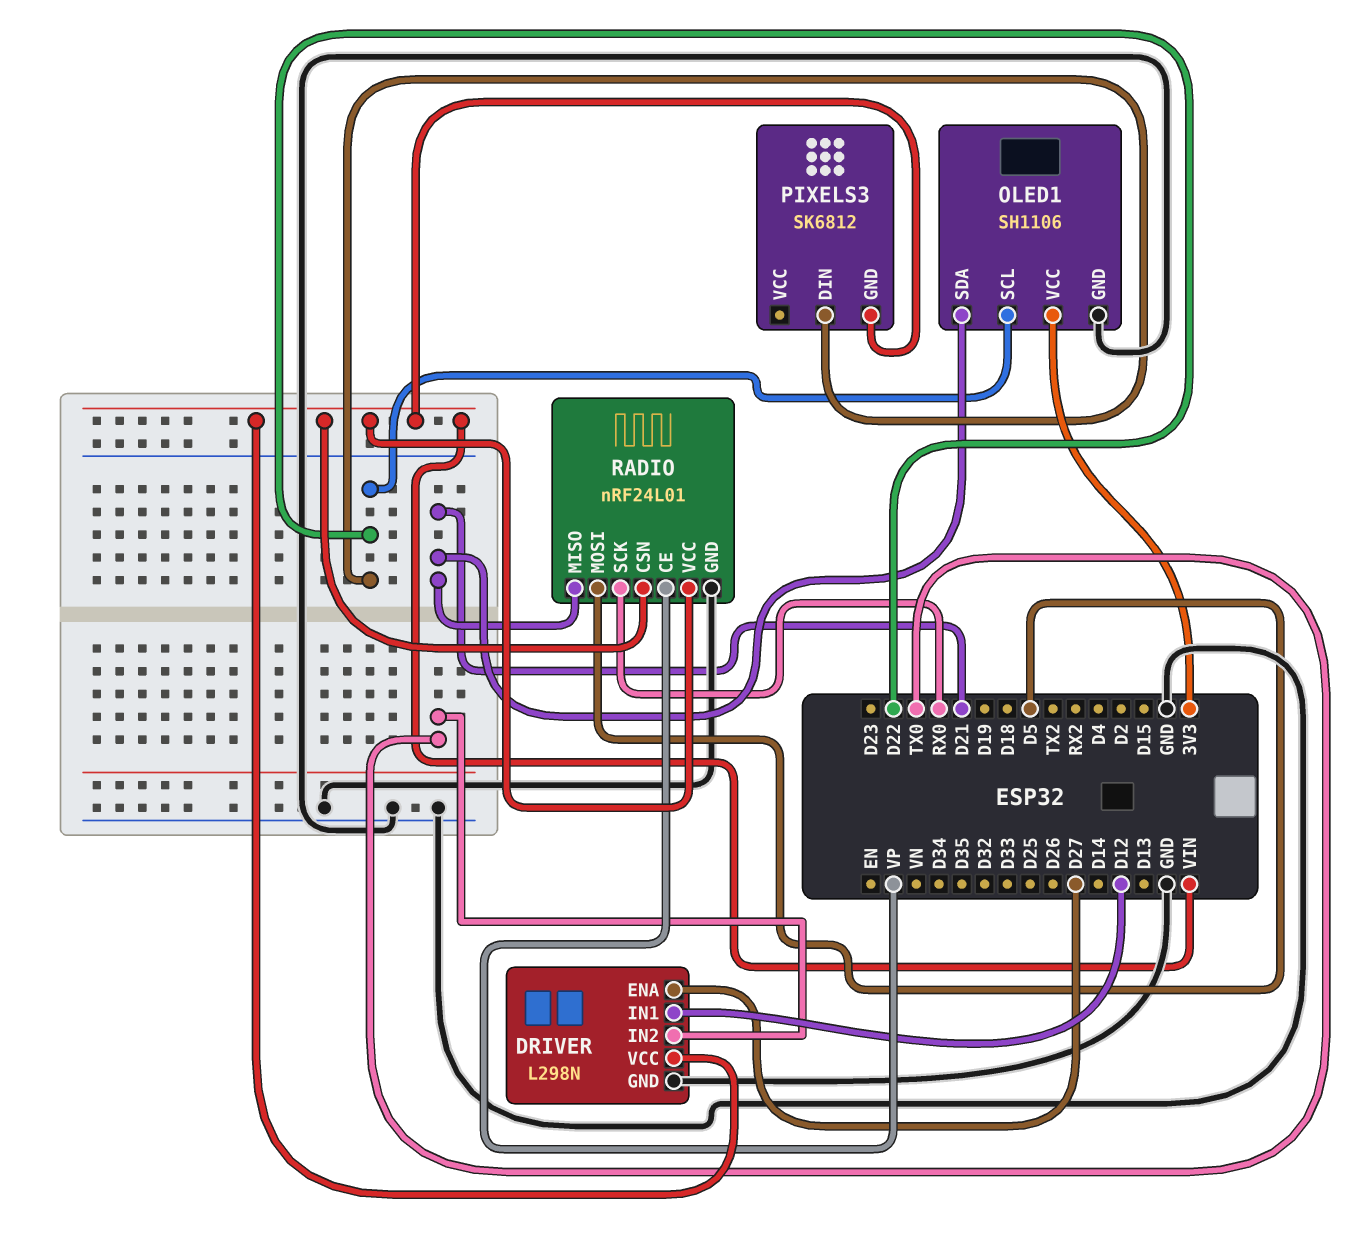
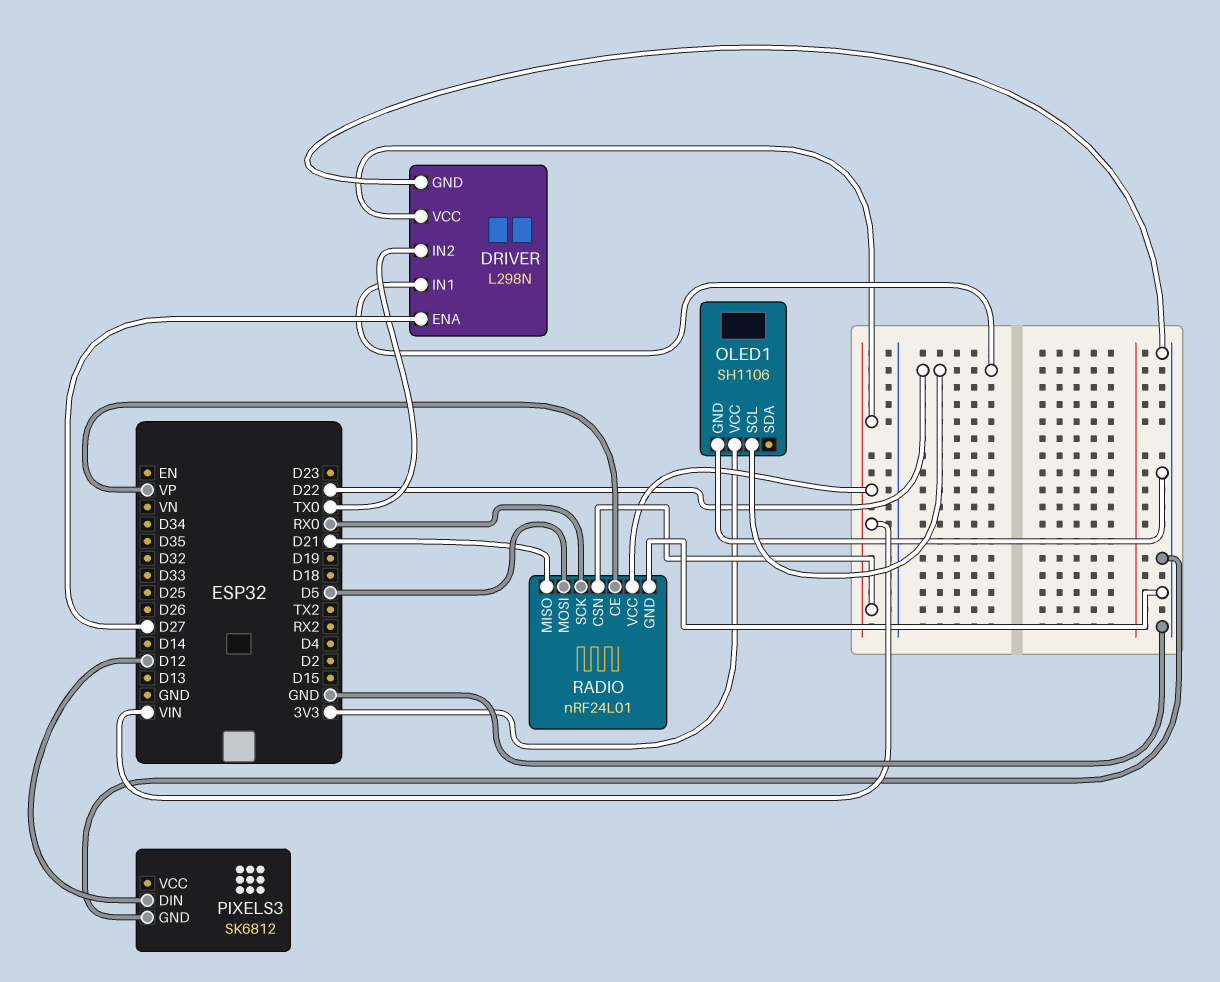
DRIVER pin IN1: D12 -> D22
OLED1 pin SDA: D21 -> none
PIXELS3 pin DIN: D22 -> D12
PIXELS3 pin GND: VIN -> GND

